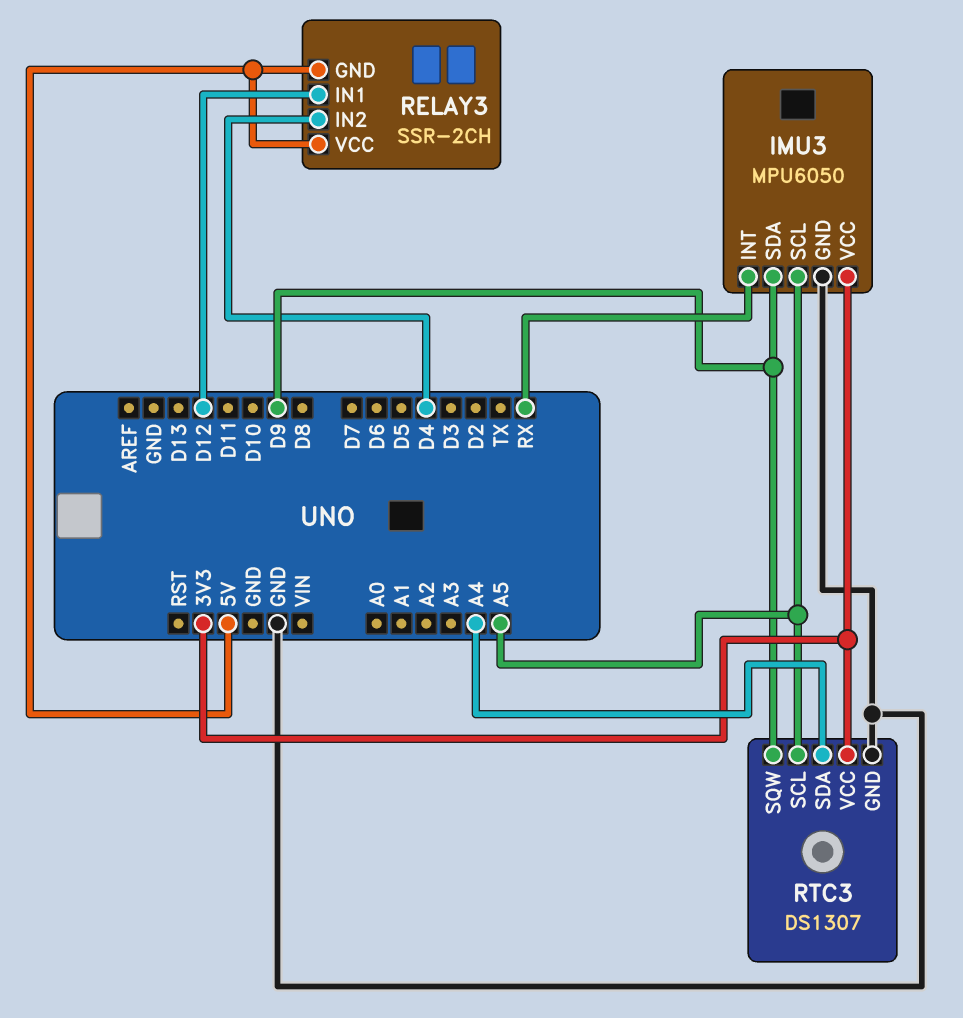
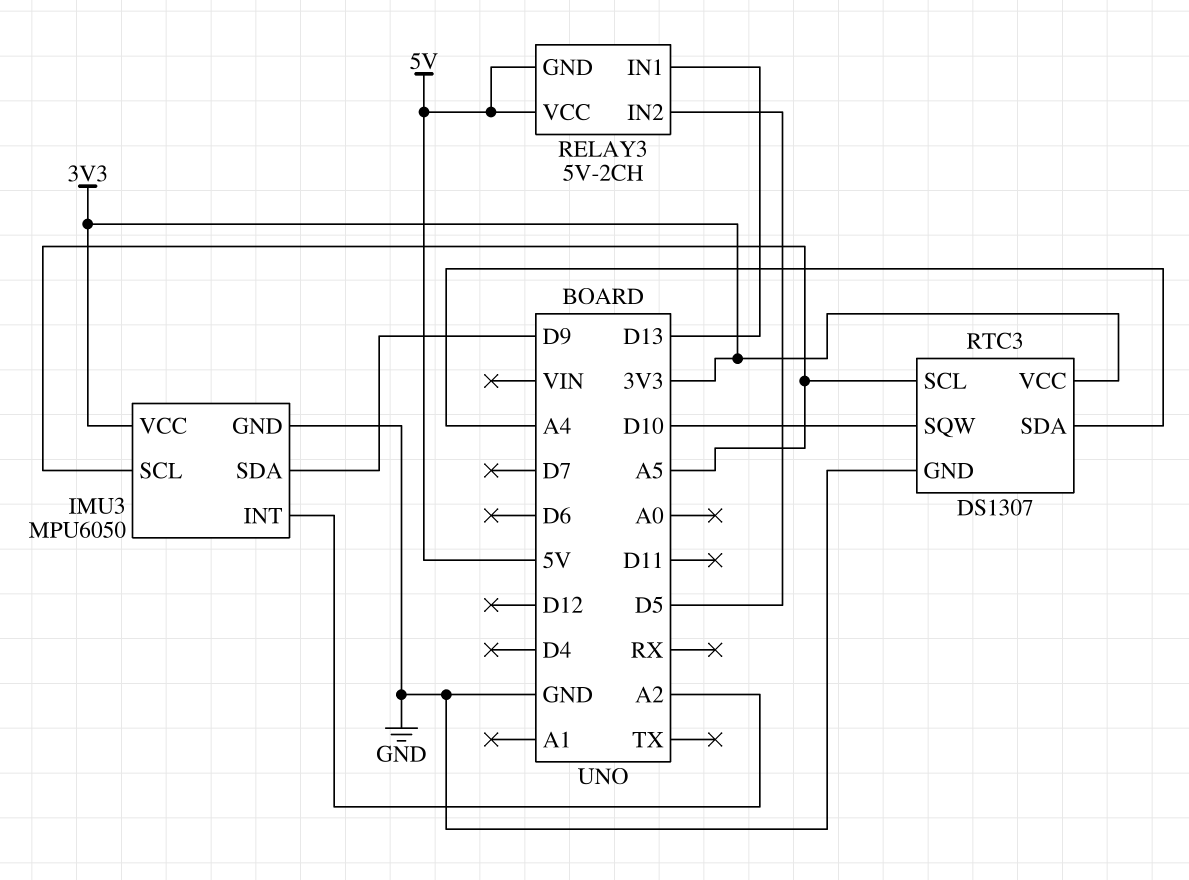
IMU3 pin INT: RX -> A2
RELAY3: SSR-2CH -> 5V-2CH
RELAY3 pin IN1: D12 -> D13
RELAY3 pin IN2: D4 -> D5
RTC3 pin SQW: D9 -> D10

